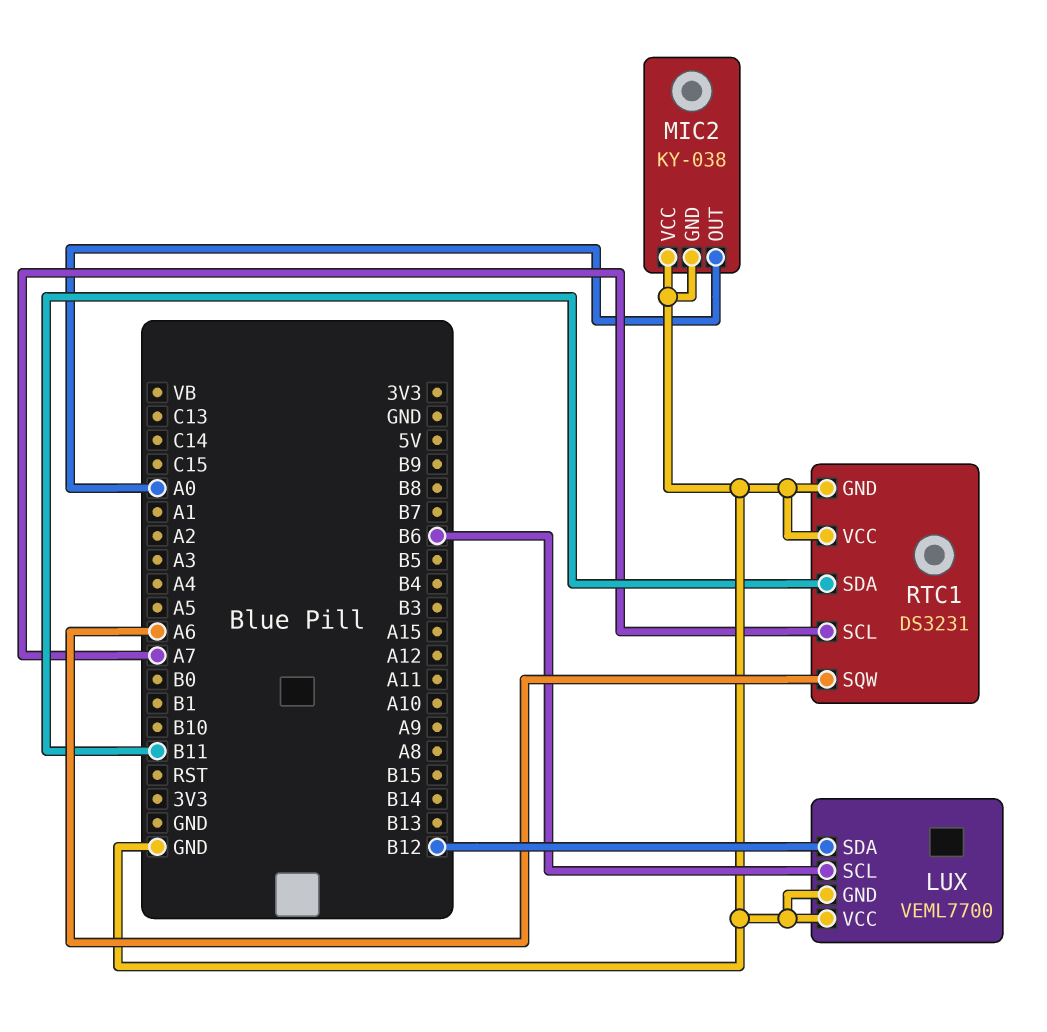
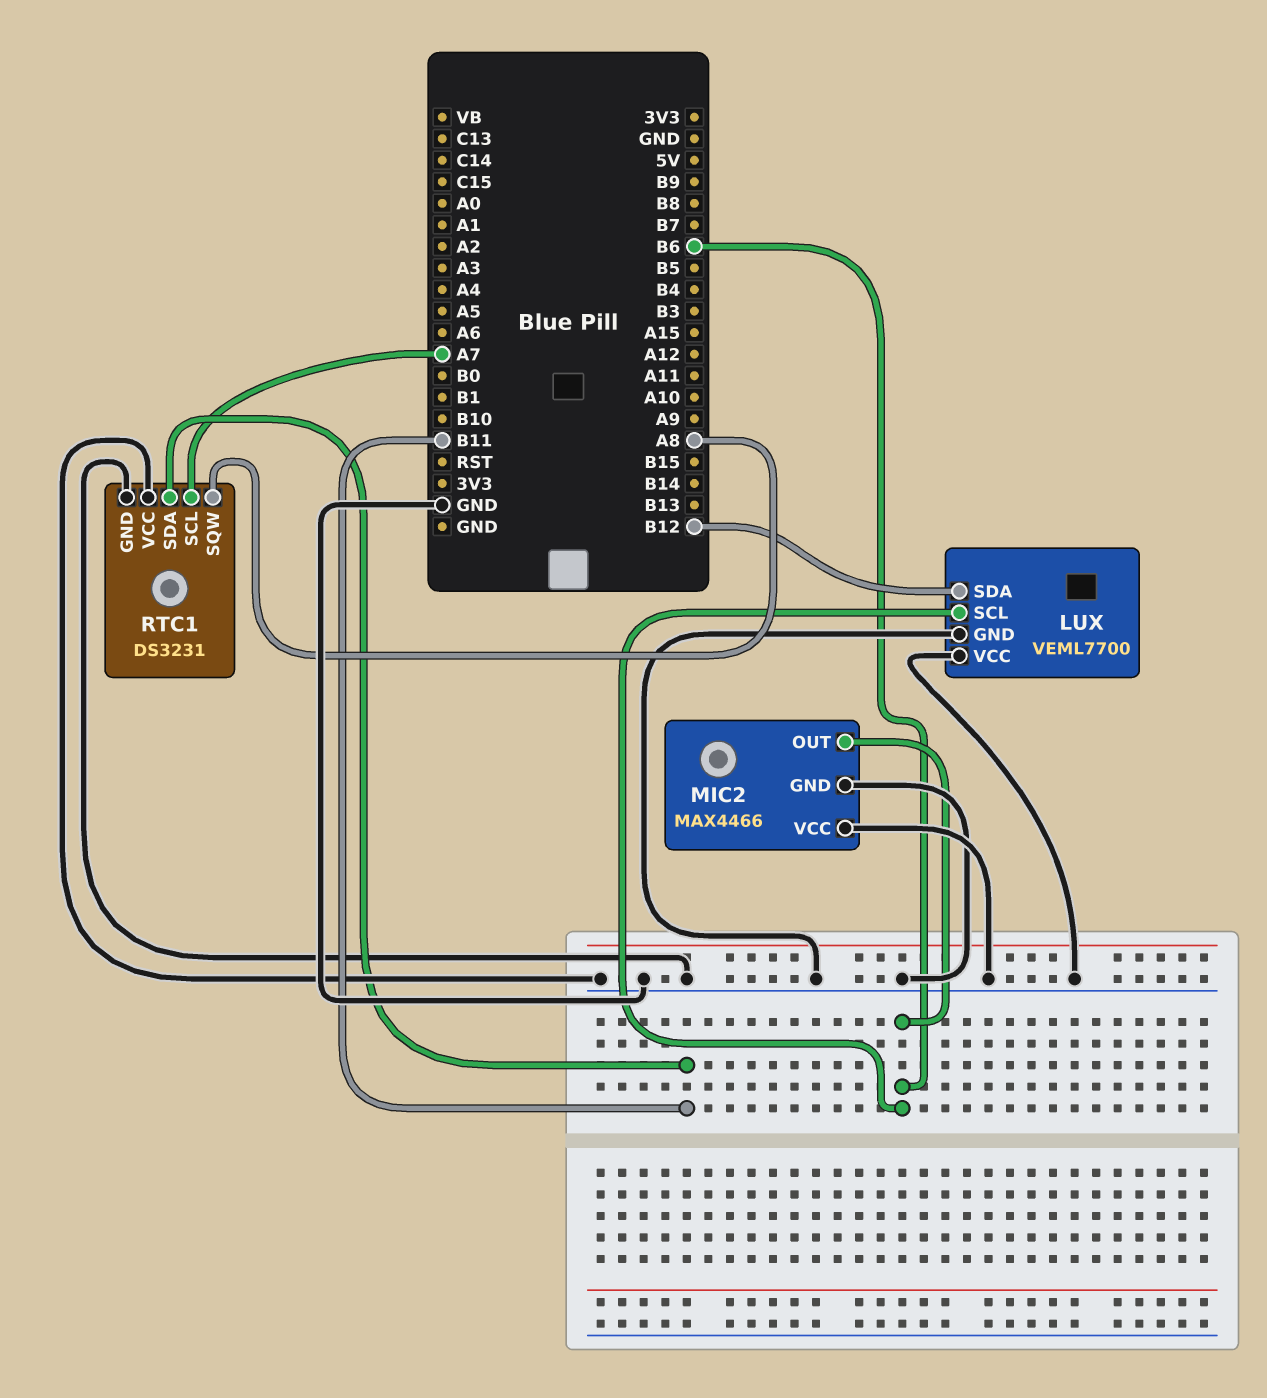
MIC2: KY-038 -> MAX4466
MIC2 pin OUT: A0 -> B6
RTC1 pin SQW: A6 -> A8

